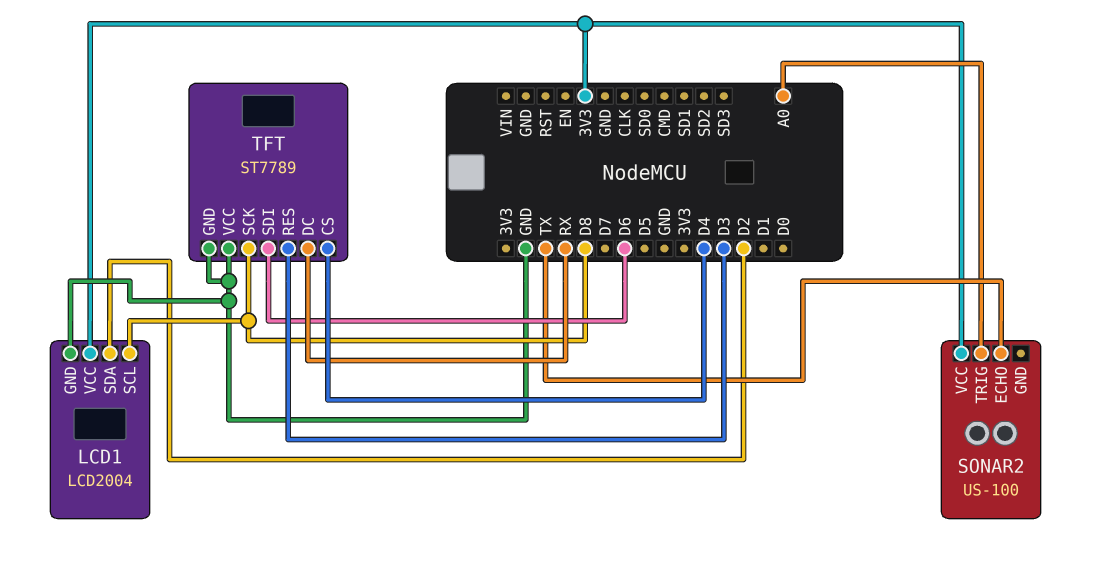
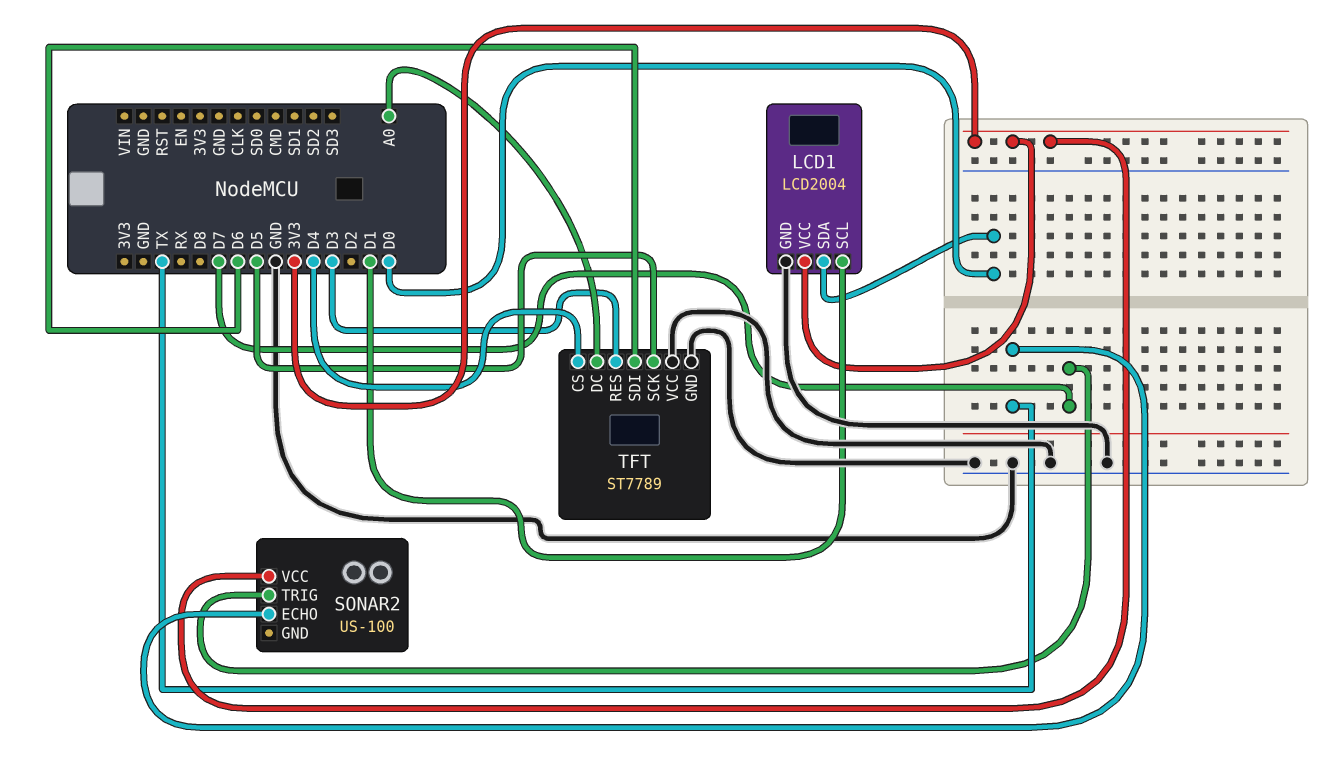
LCD1 pin SCL: D8 -> D1
LCD1 pin SDA: D2 -> D0
SONAR2 pin TRIG: A0 -> D7
TFT pin DC: RX -> A0
TFT pin SCK: D8 -> D5

